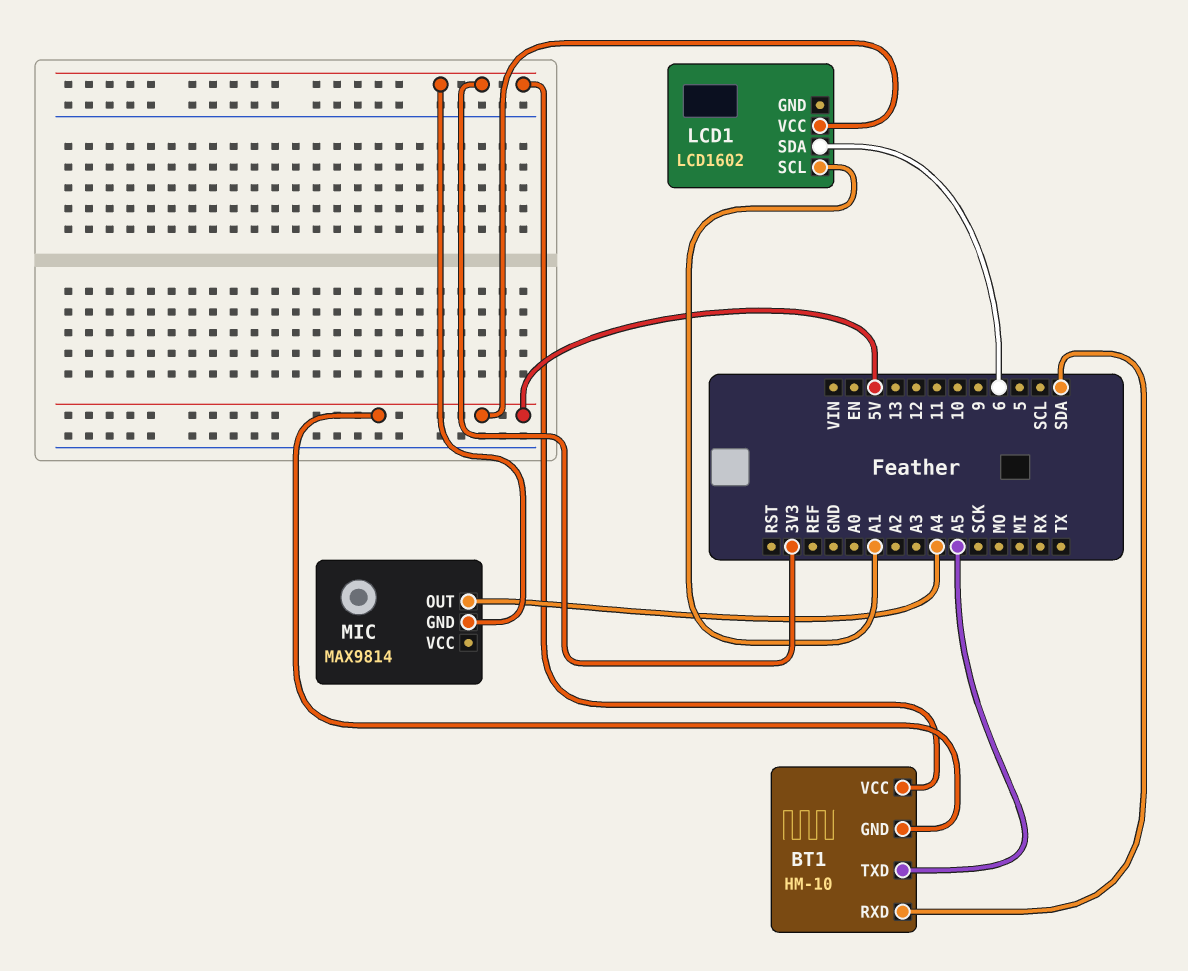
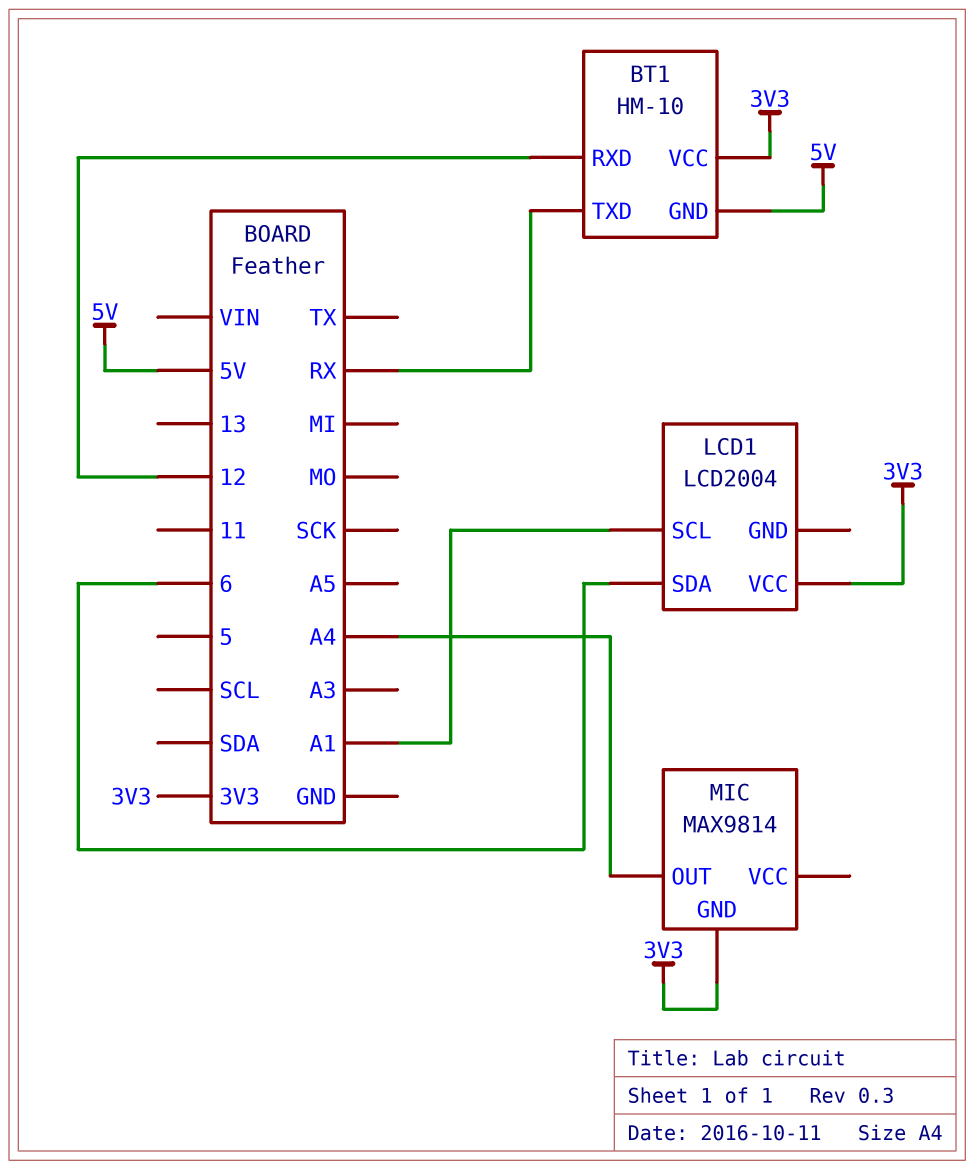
BT1 pin RXD: SDA -> 12
BT1 pin TXD: A5 -> RX
LCD1: LCD1602 -> LCD2004
LCD1 pin VCC: 5V -> 3V3

